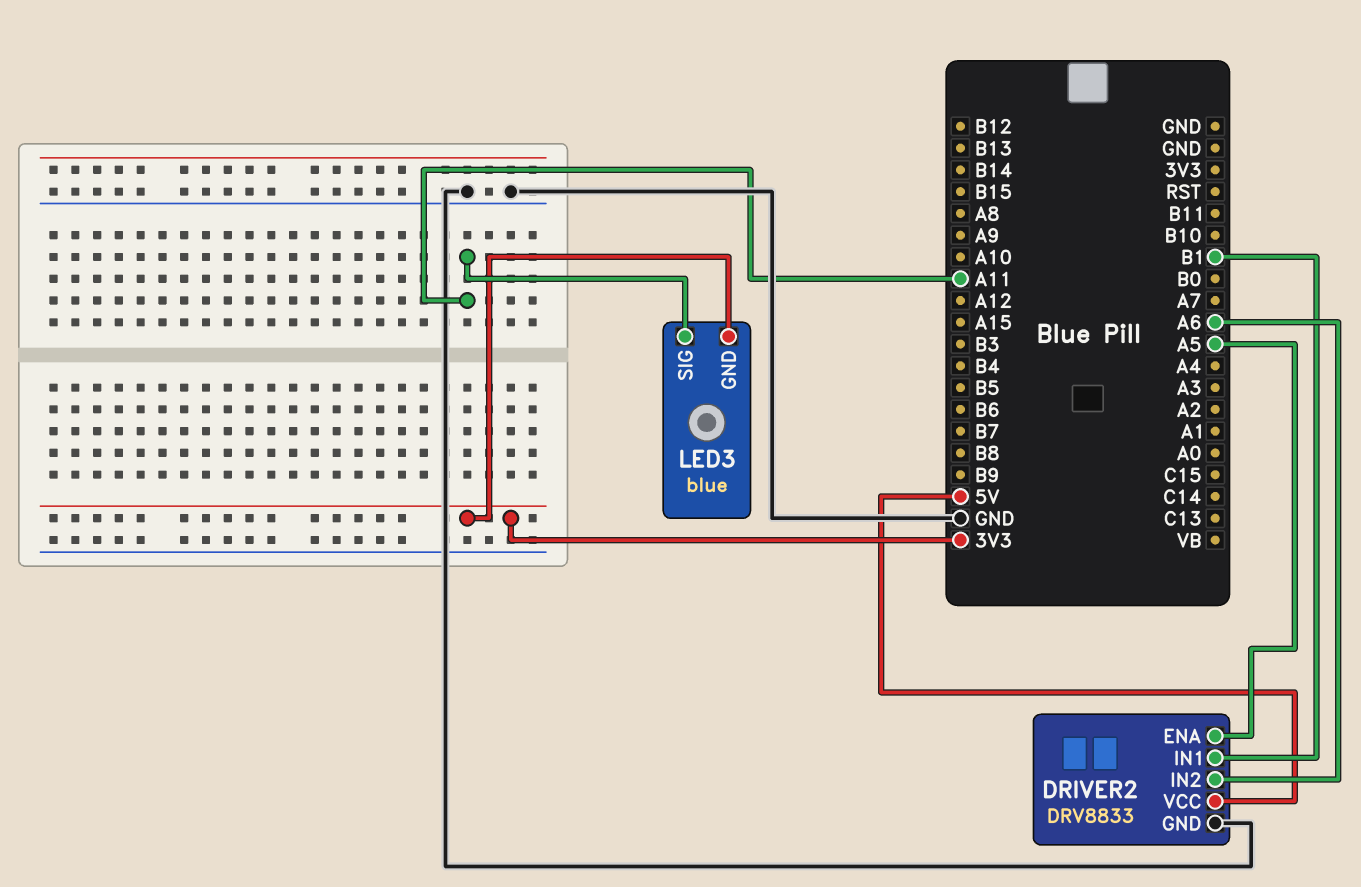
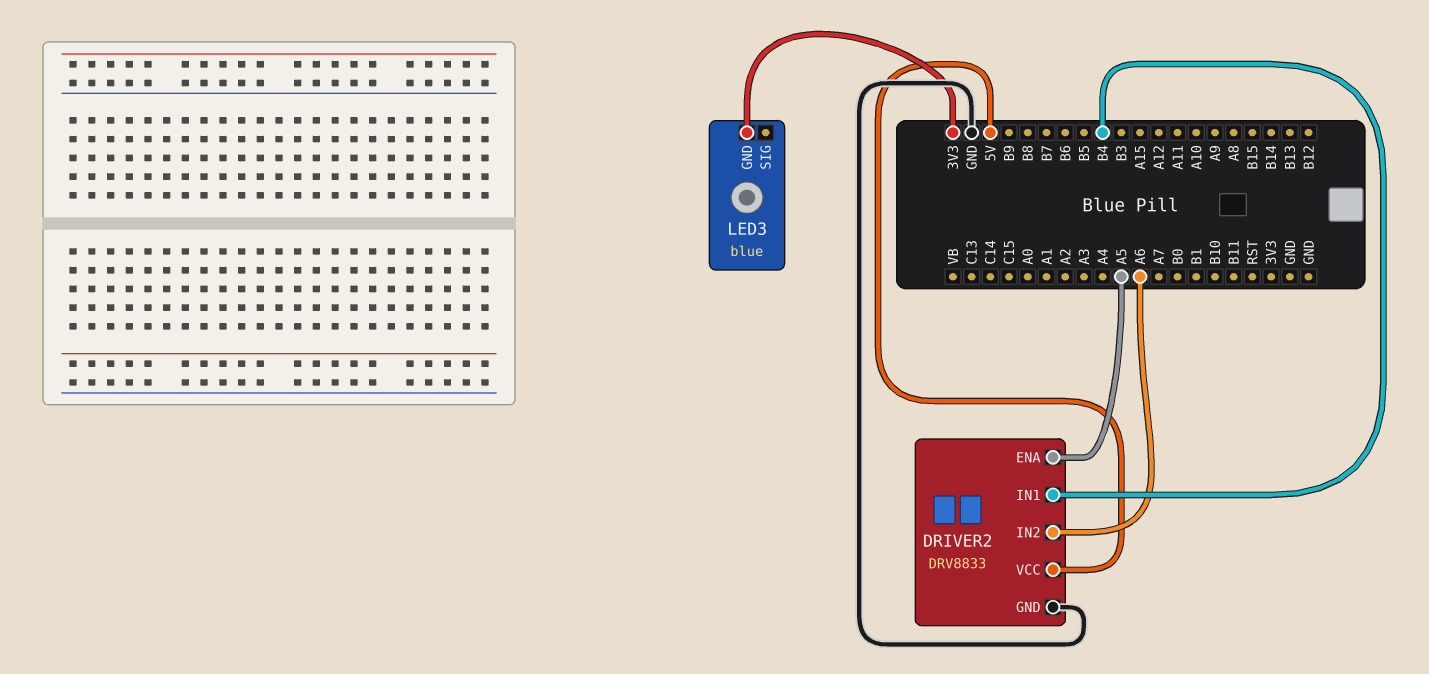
DRIVER2 pin IN1: B1 -> B4
LED3 pin SIG: A11 -> none

